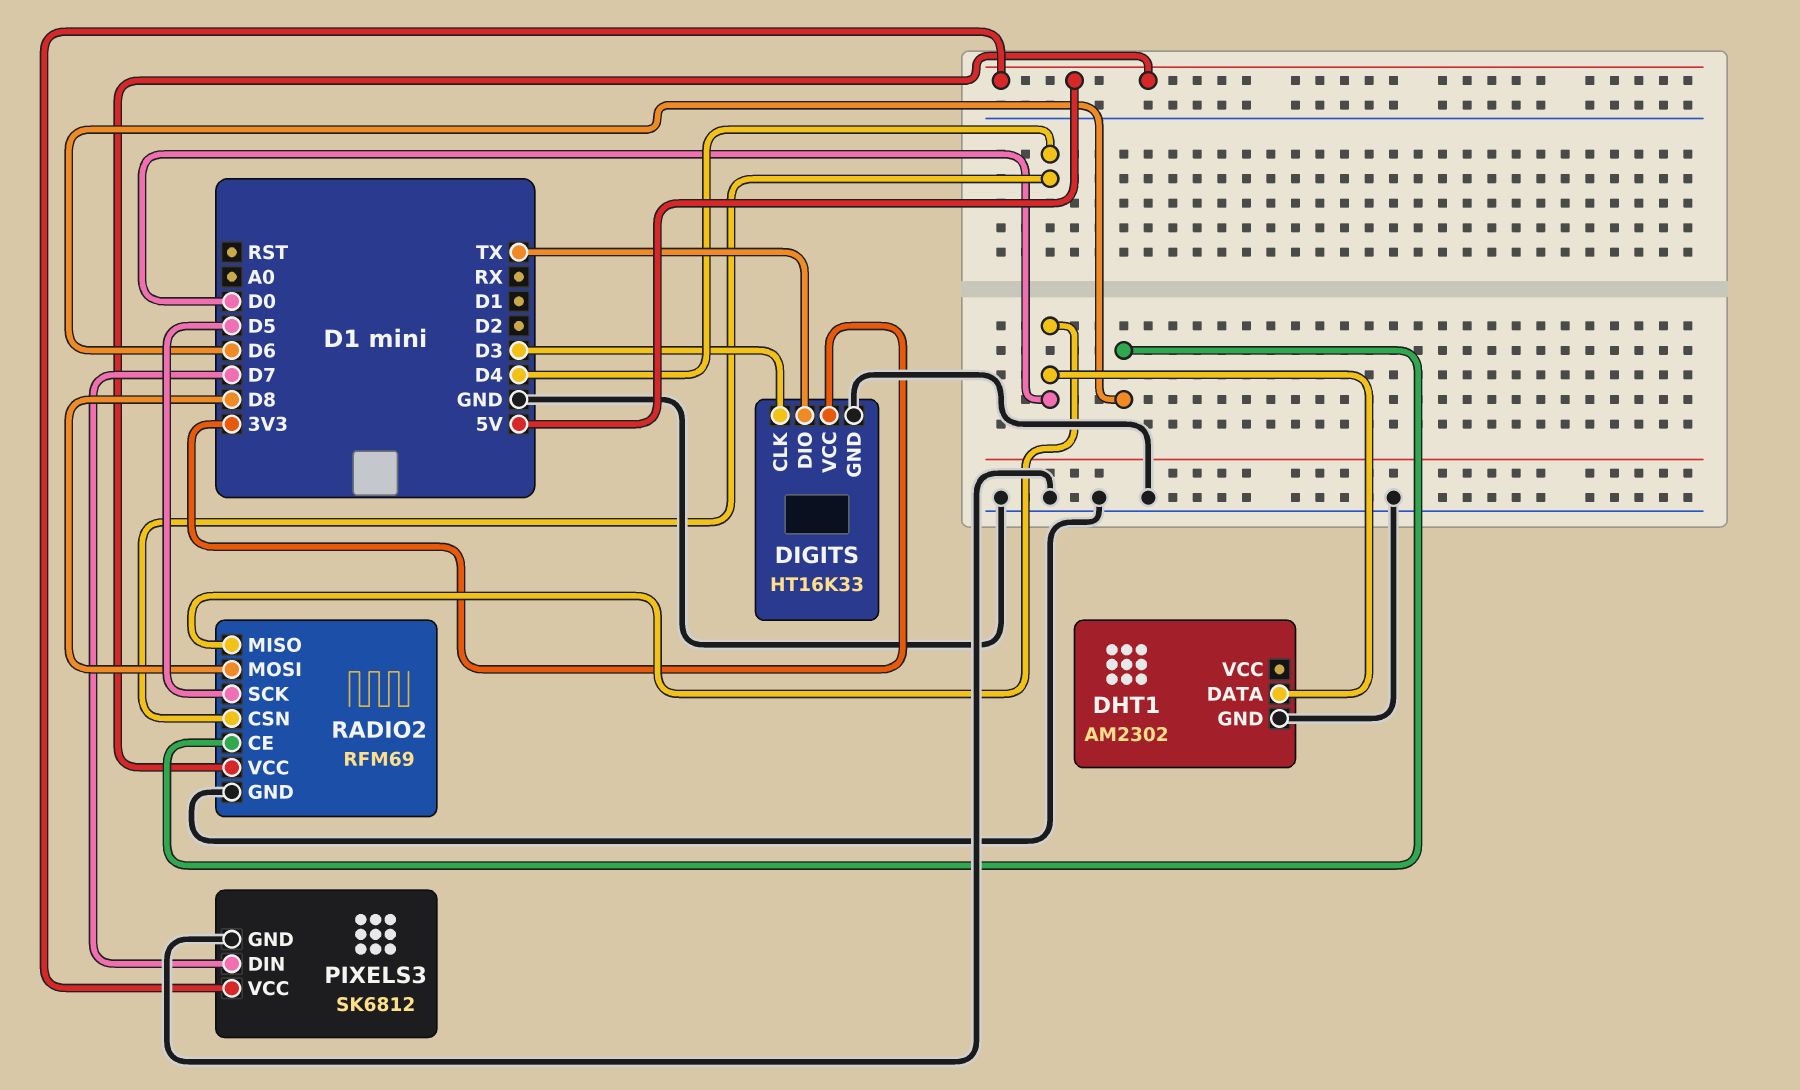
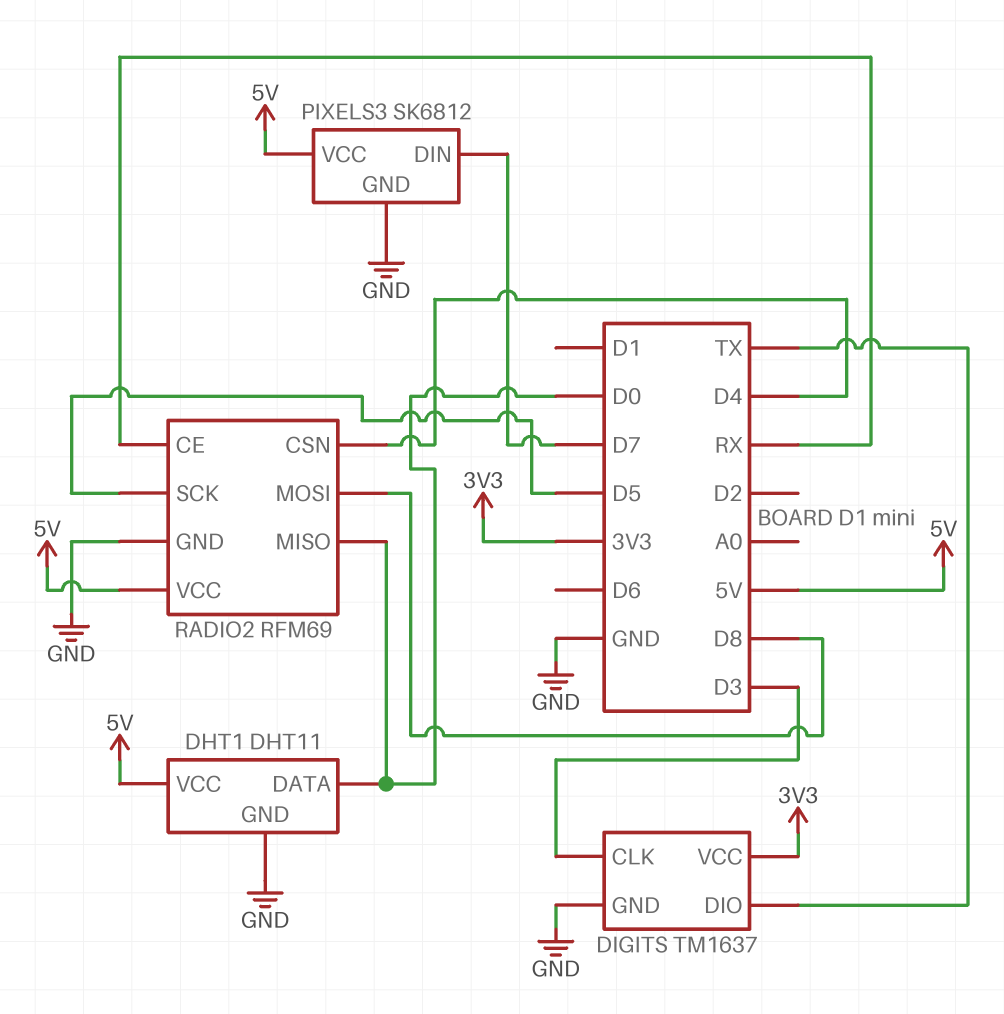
DHT1: AM2302 -> DHT11
DHT1 pin VCC: none -> 5V
DIGITS: HT16K33 -> TM1637
RADIO2 pin CE: D6 -> RX

